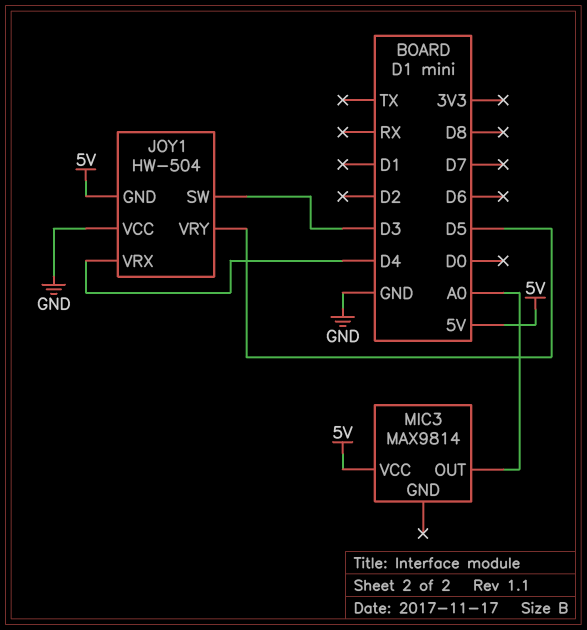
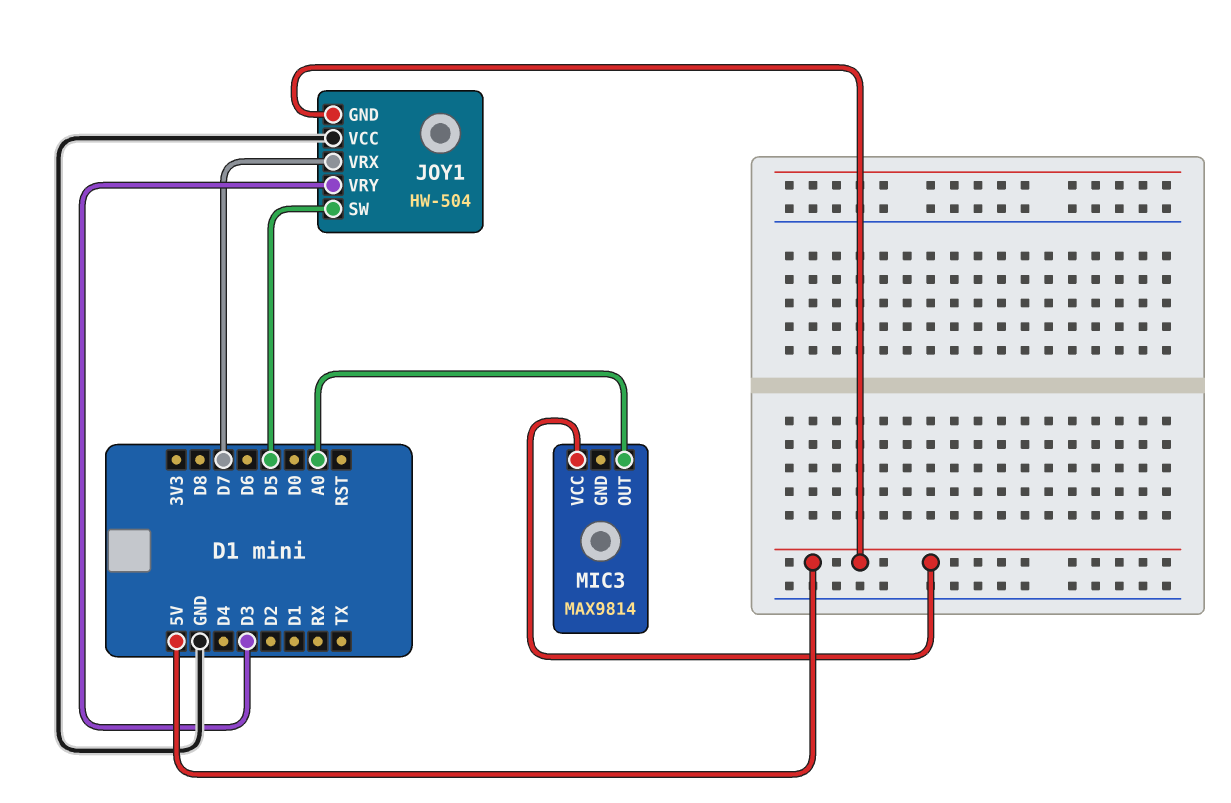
JOY1 pin SW: D3 -> D5
JOY1 pin VRX: D4 -> D7
JOY1 pin VRY: D5 -> D3

